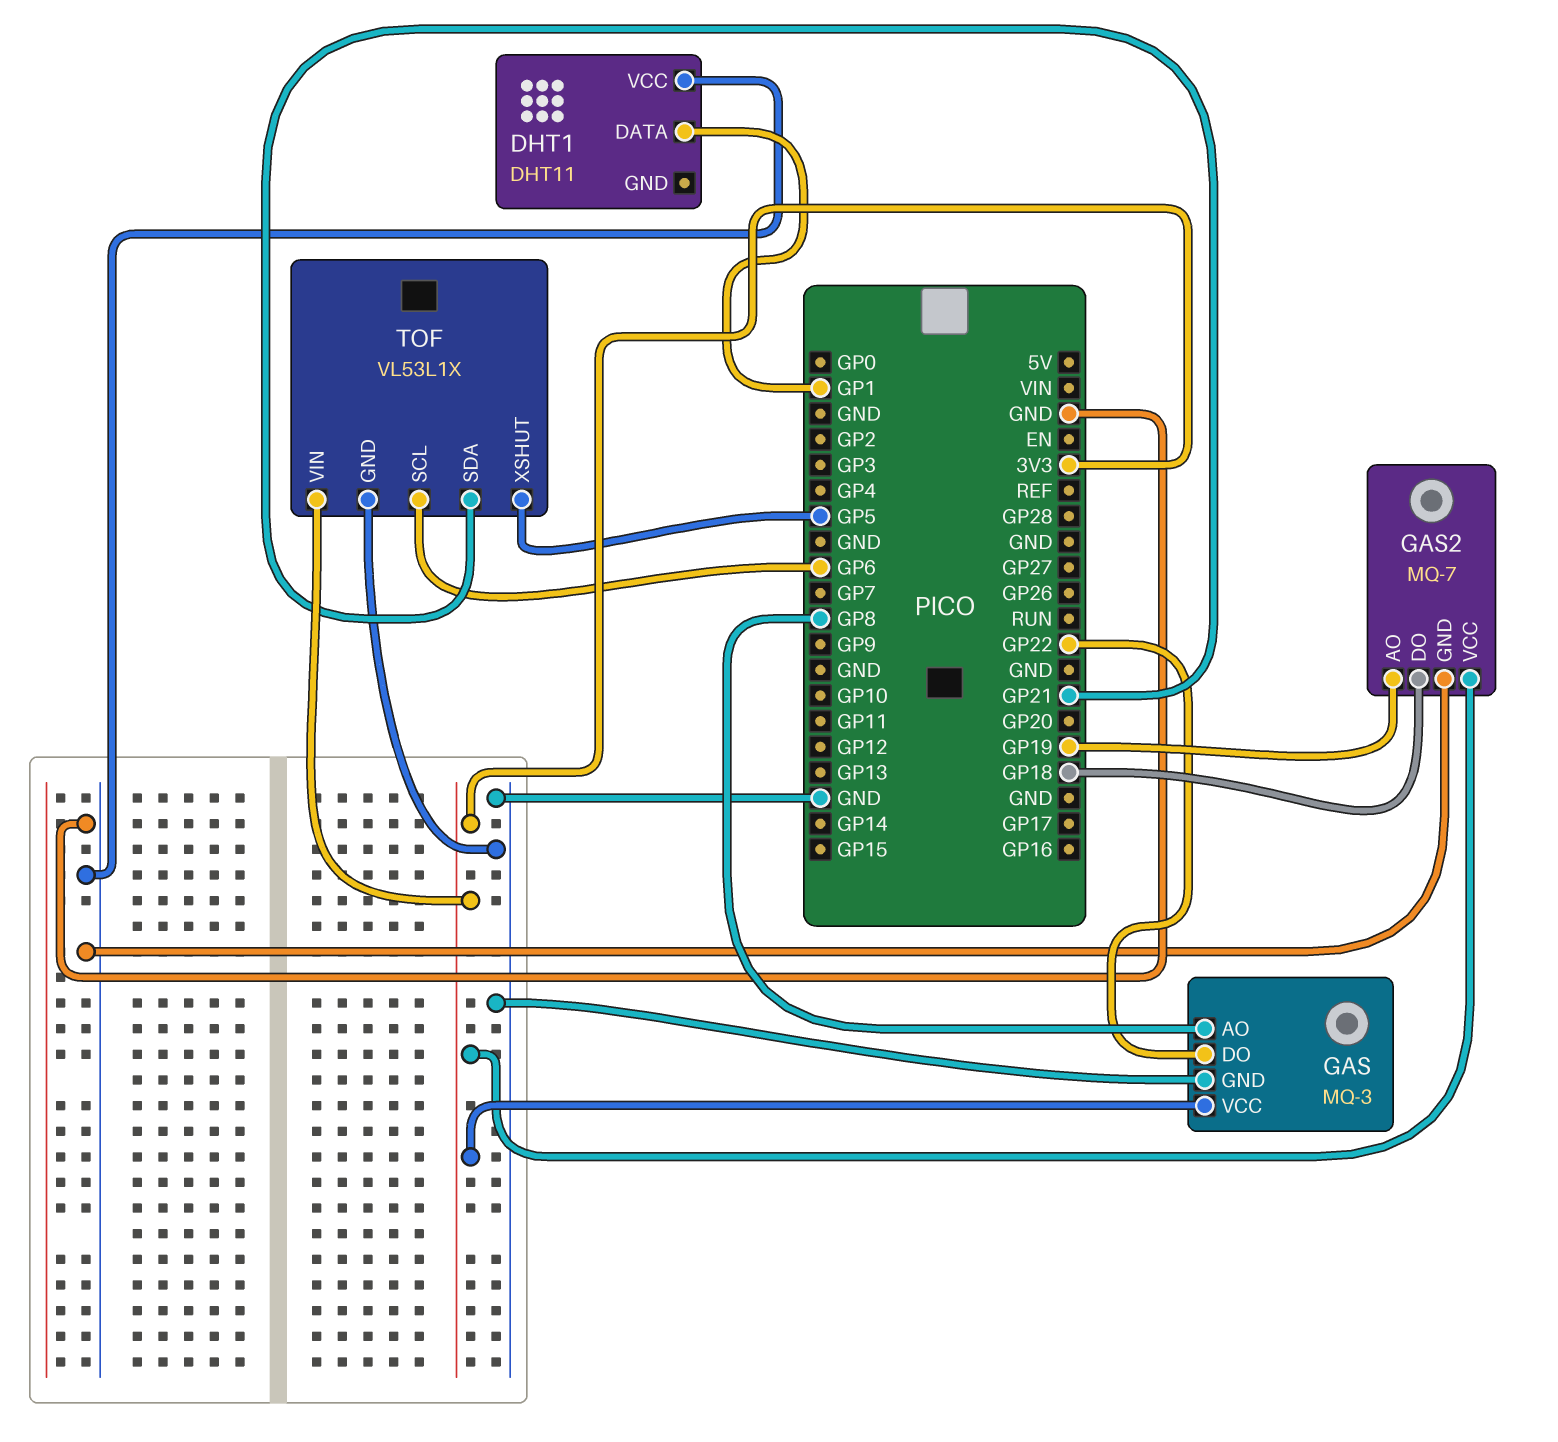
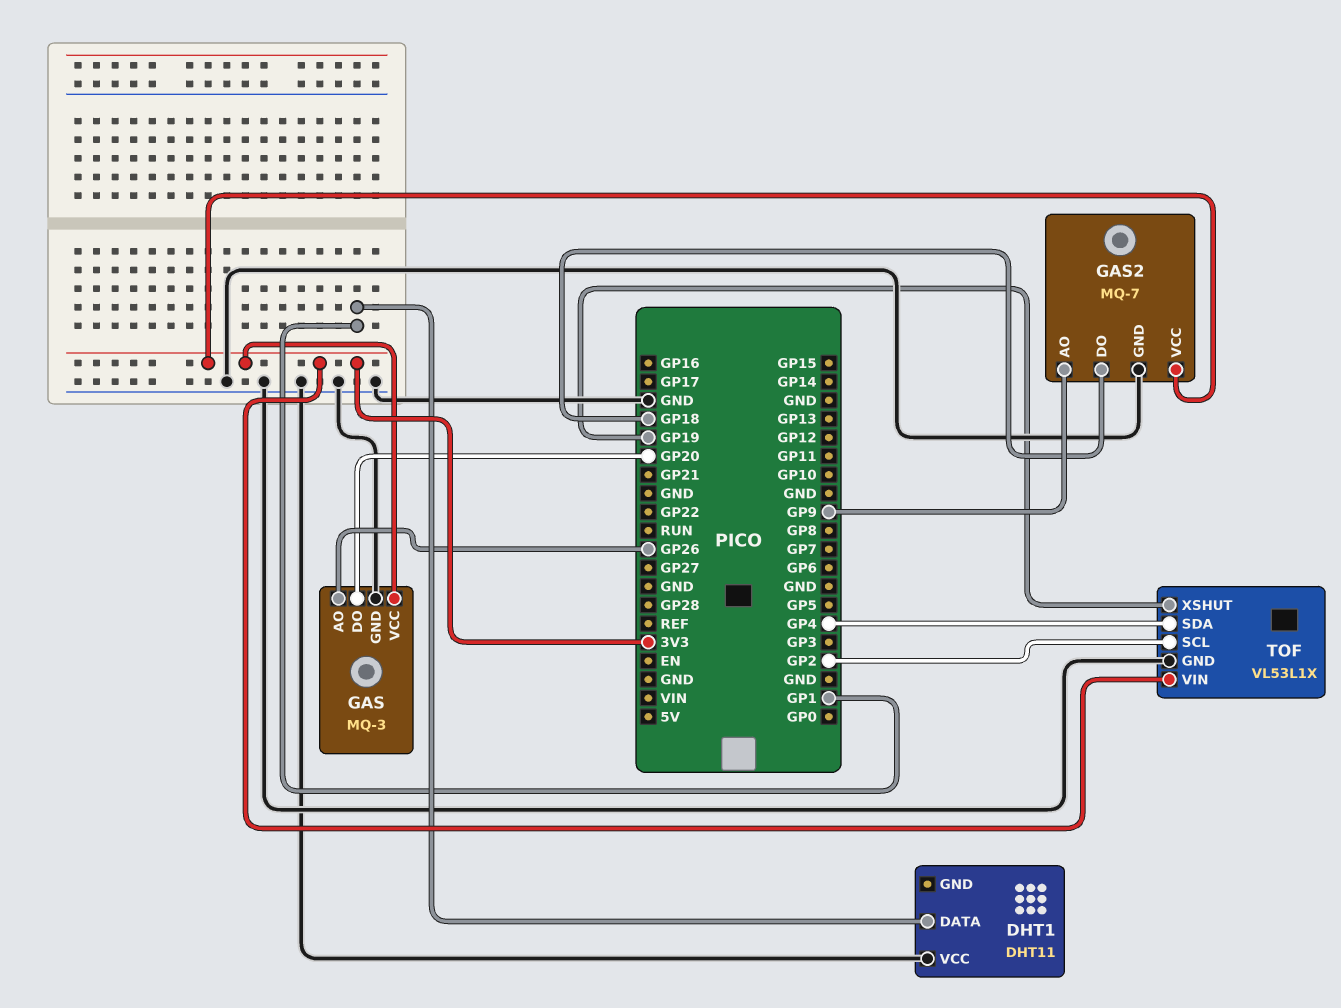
GAS pin AO: GP8 -> GP26
GAS pin DO: GP22 -> GP20
GAS2 pin AO: GP19 -> GP9
TOF pin SCL: GP6 -> GP2
TOF pin SDA: GP21 -> GP4
TOF pin XSHUT: GP5 -> GP19

